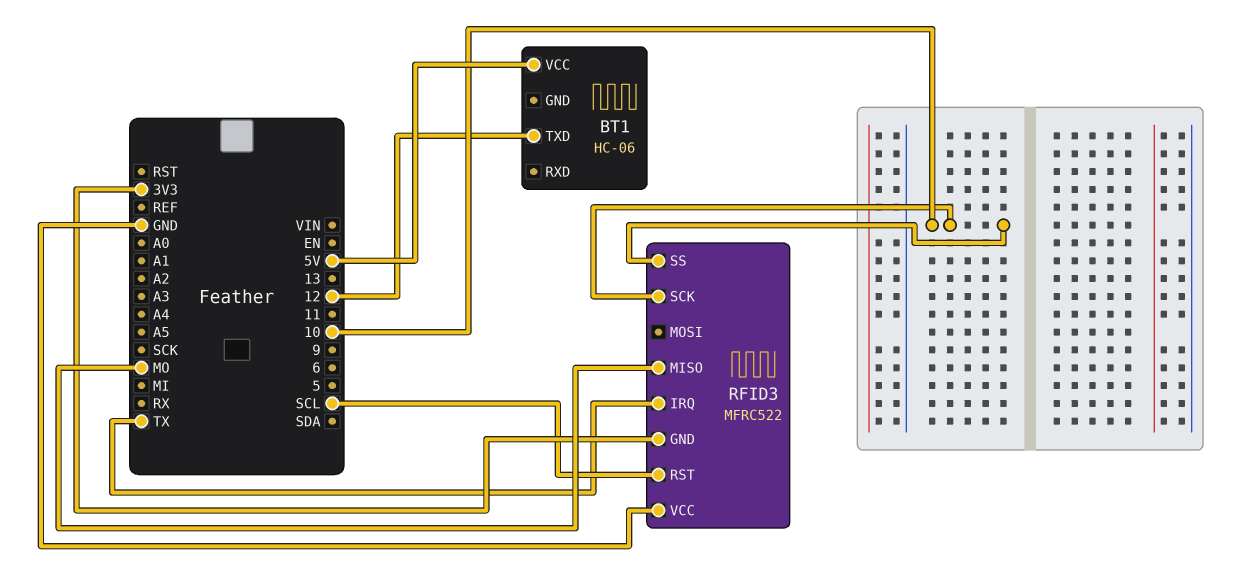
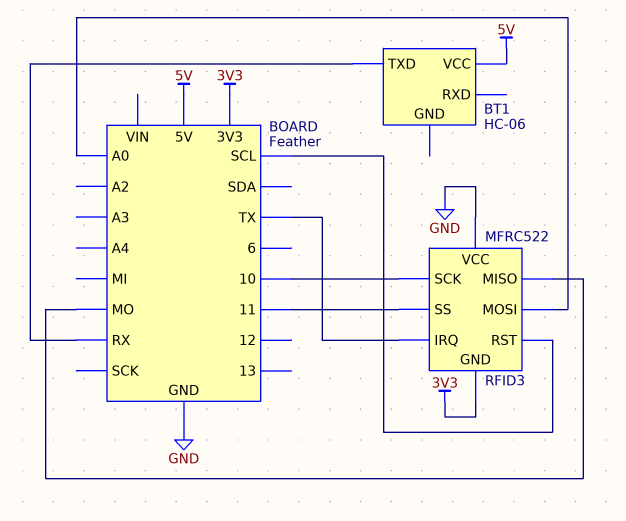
BT1 pin TXD: 12 -> RX
RFID3 pin MOSI: none -> A0
RFID3 pin SS: 10 -> 11

